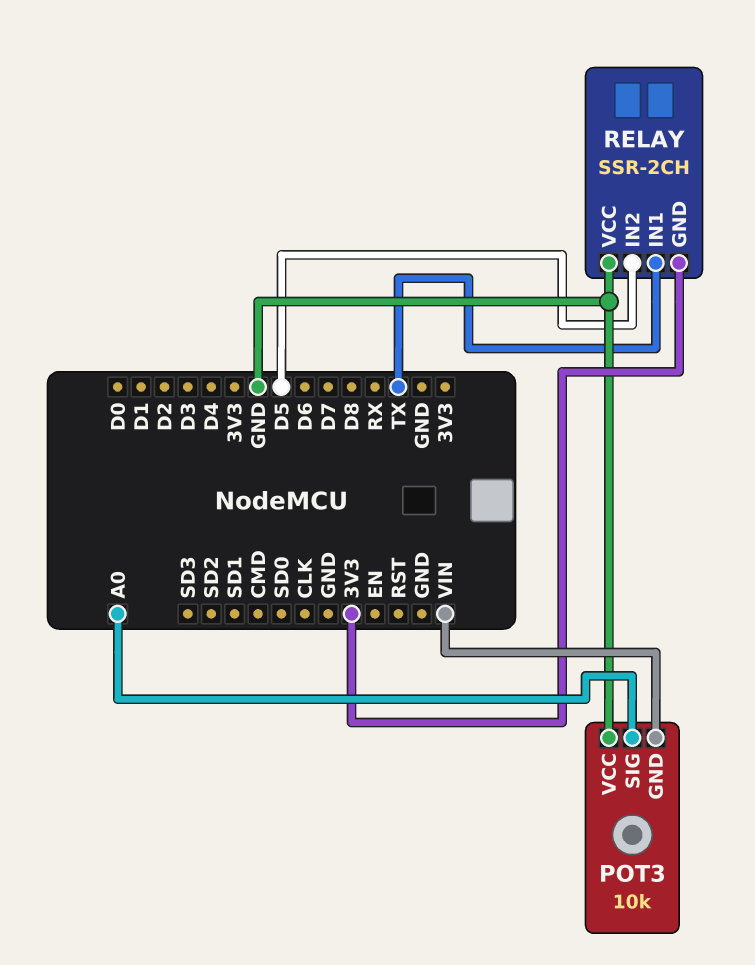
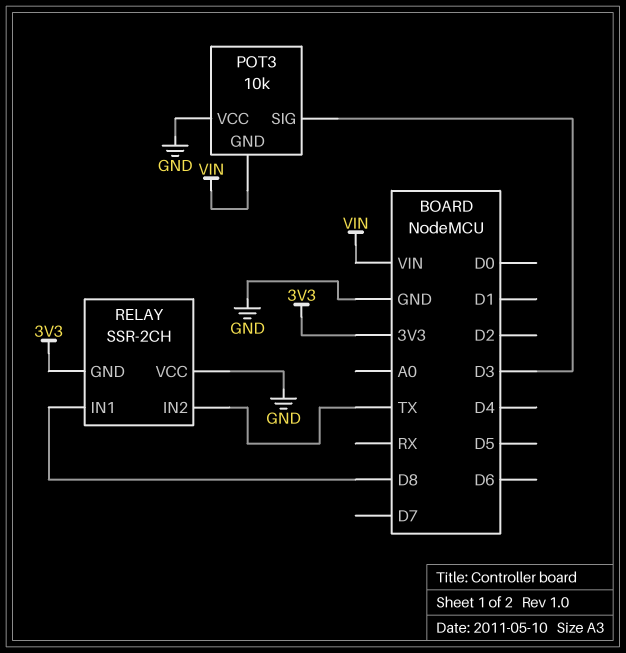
POT3 pin SIG: A0 -> D3
RELAY pin IN1: TX -> D8
RELAY pin IN2: D5 -> TX

